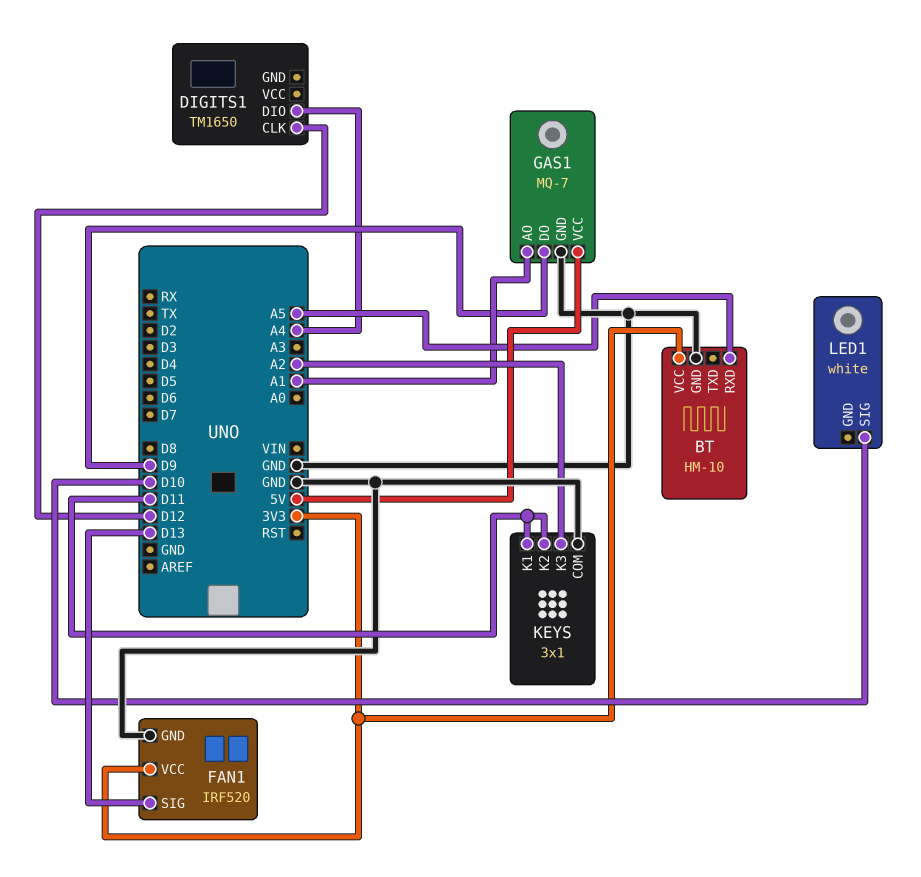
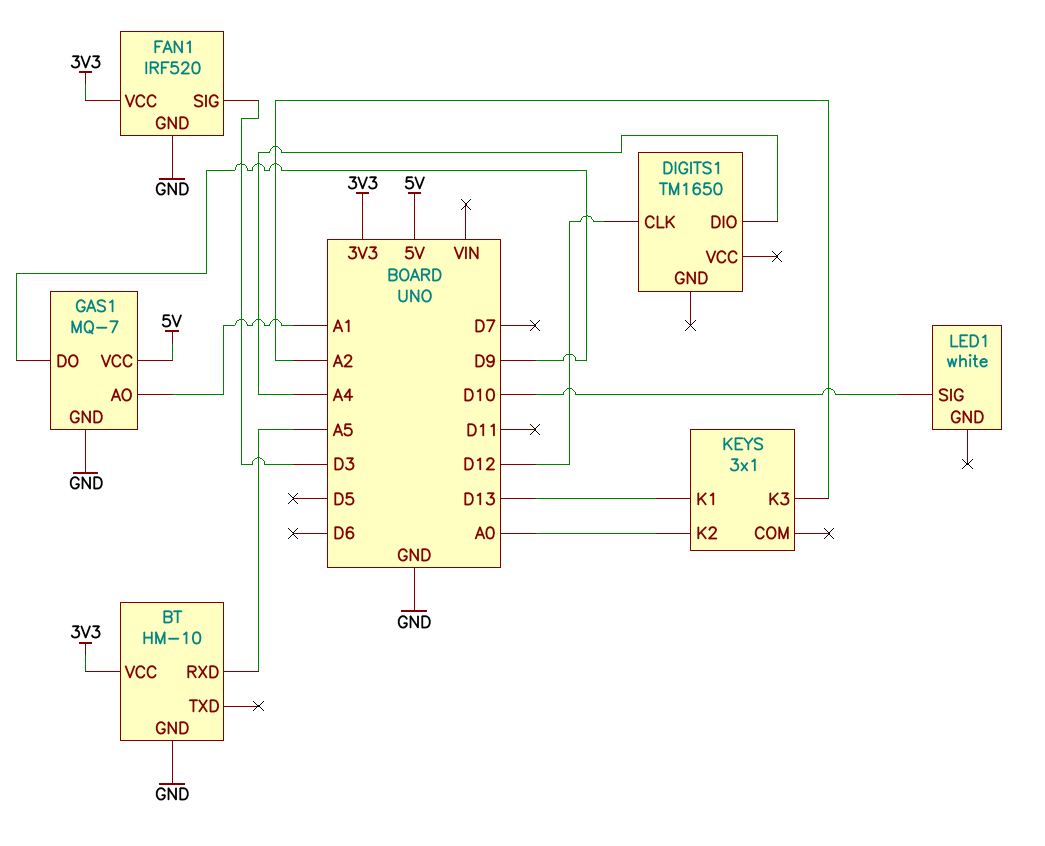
FAN1 pin SIG: D13 -> D3
KEYS pin COM: GND -> none
KEYS pin K1: D11 -> D13
KEYS pin K2: D11 -> A0

